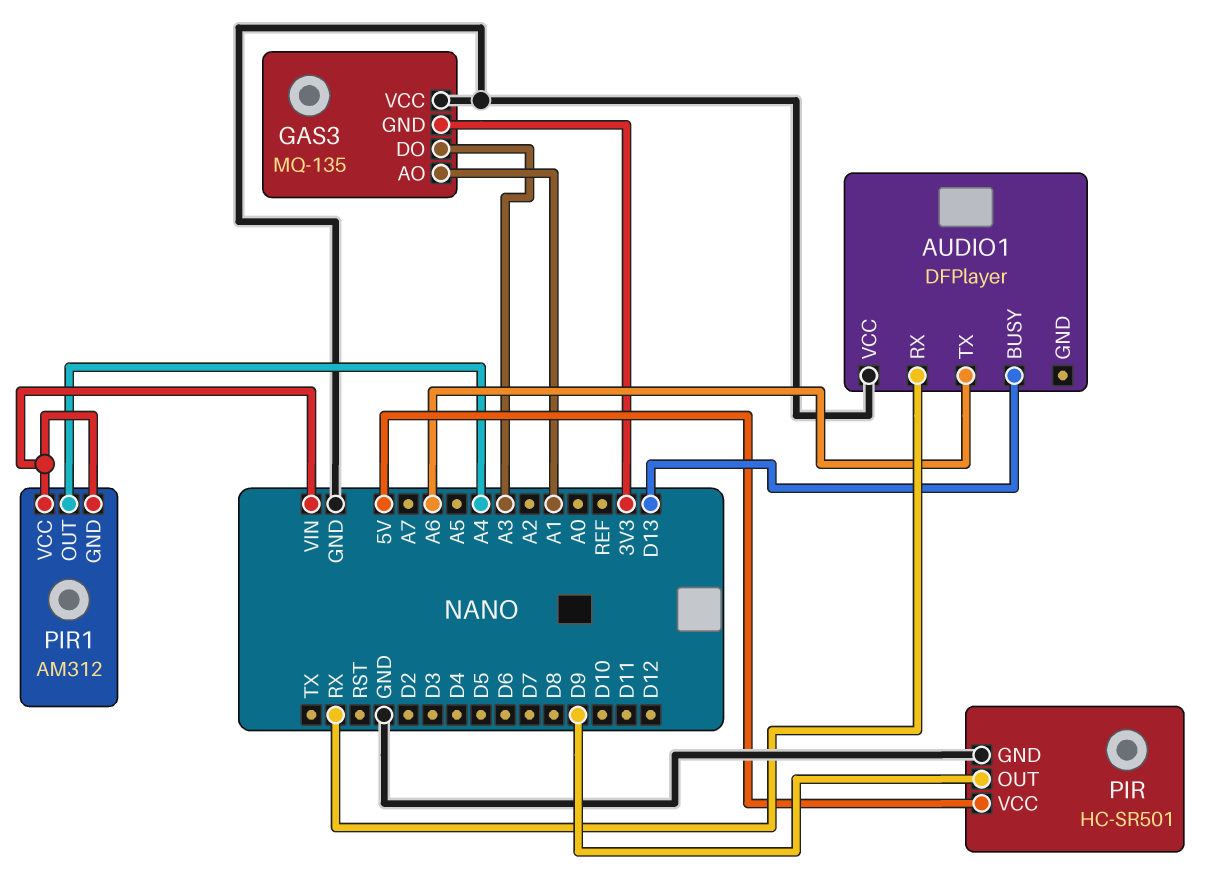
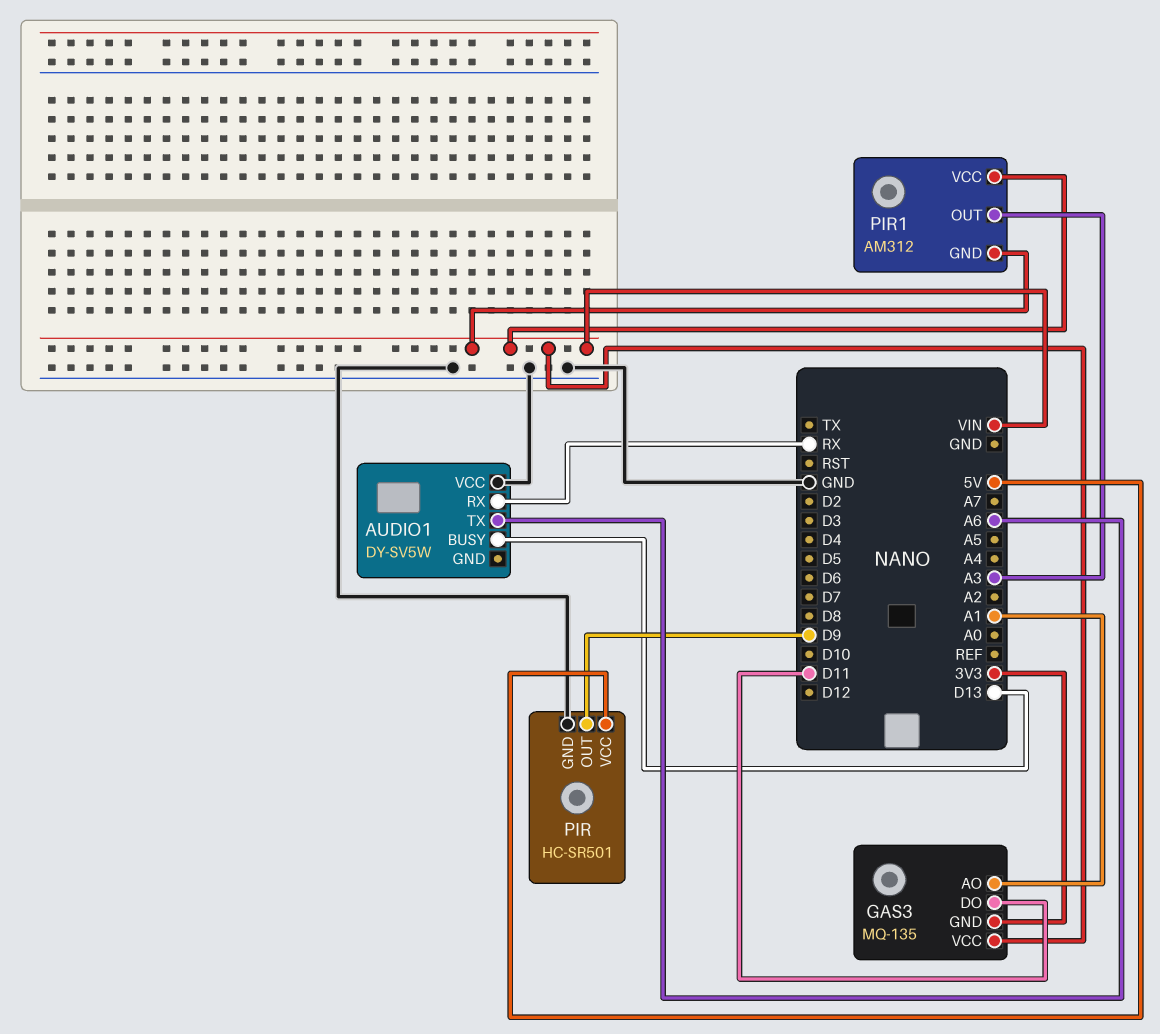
AUDIO1: DFPlayer -> DY-SV5W
GAS3 pin DO: A3 -> D11
GAS3 pin VCC: GND -> VIN
PIR1 pin OUT: A4 -> A3

